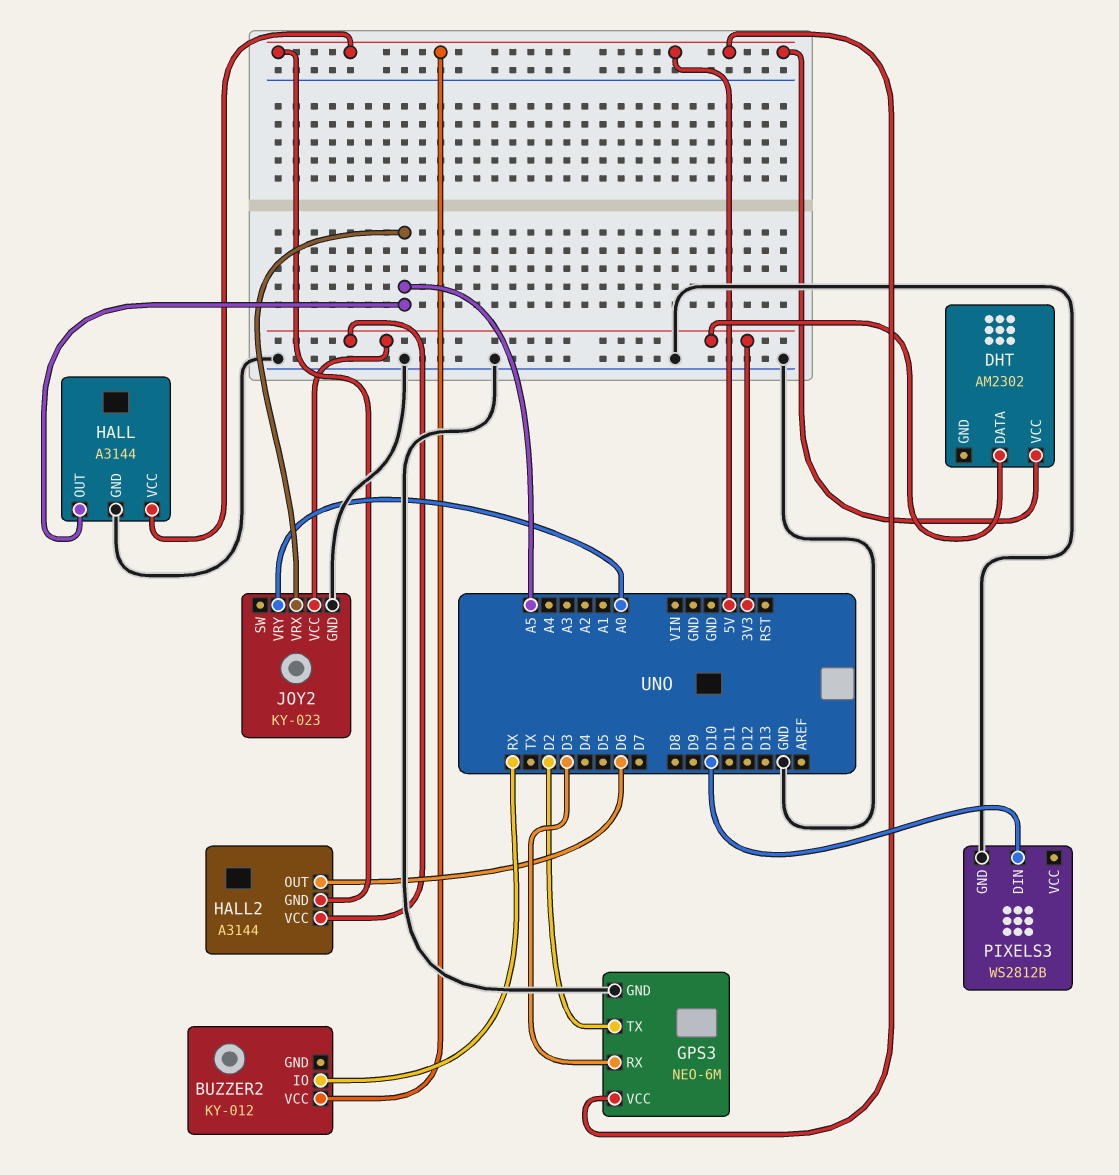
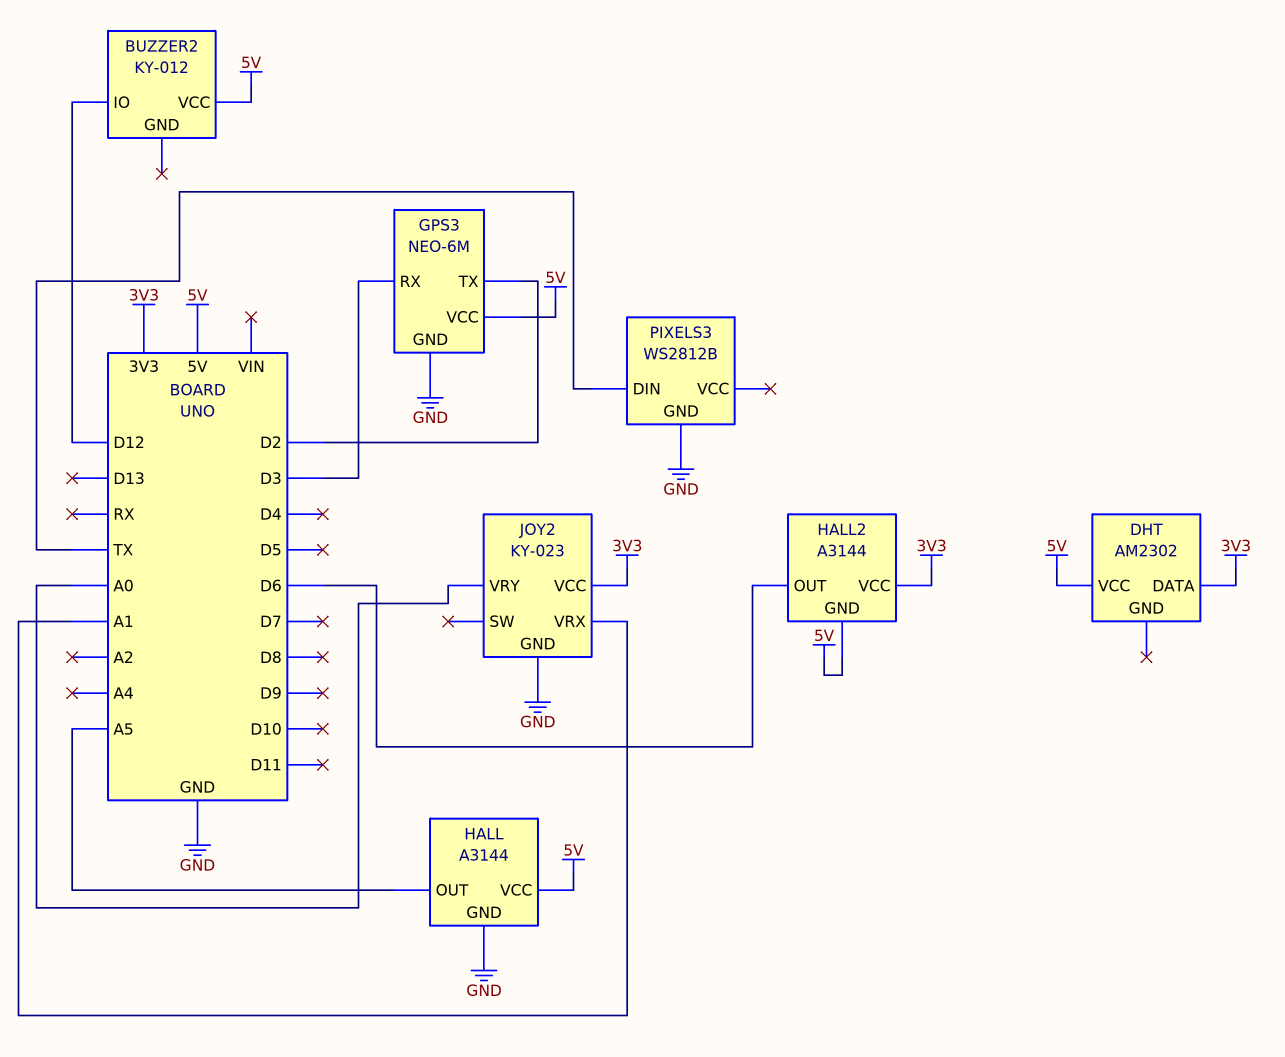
BUZZER2 pin IO: RX -> D12
JOY2 pin VRX: A5 -> A1
PIXELS3 pin DIN: D10 -> TX

